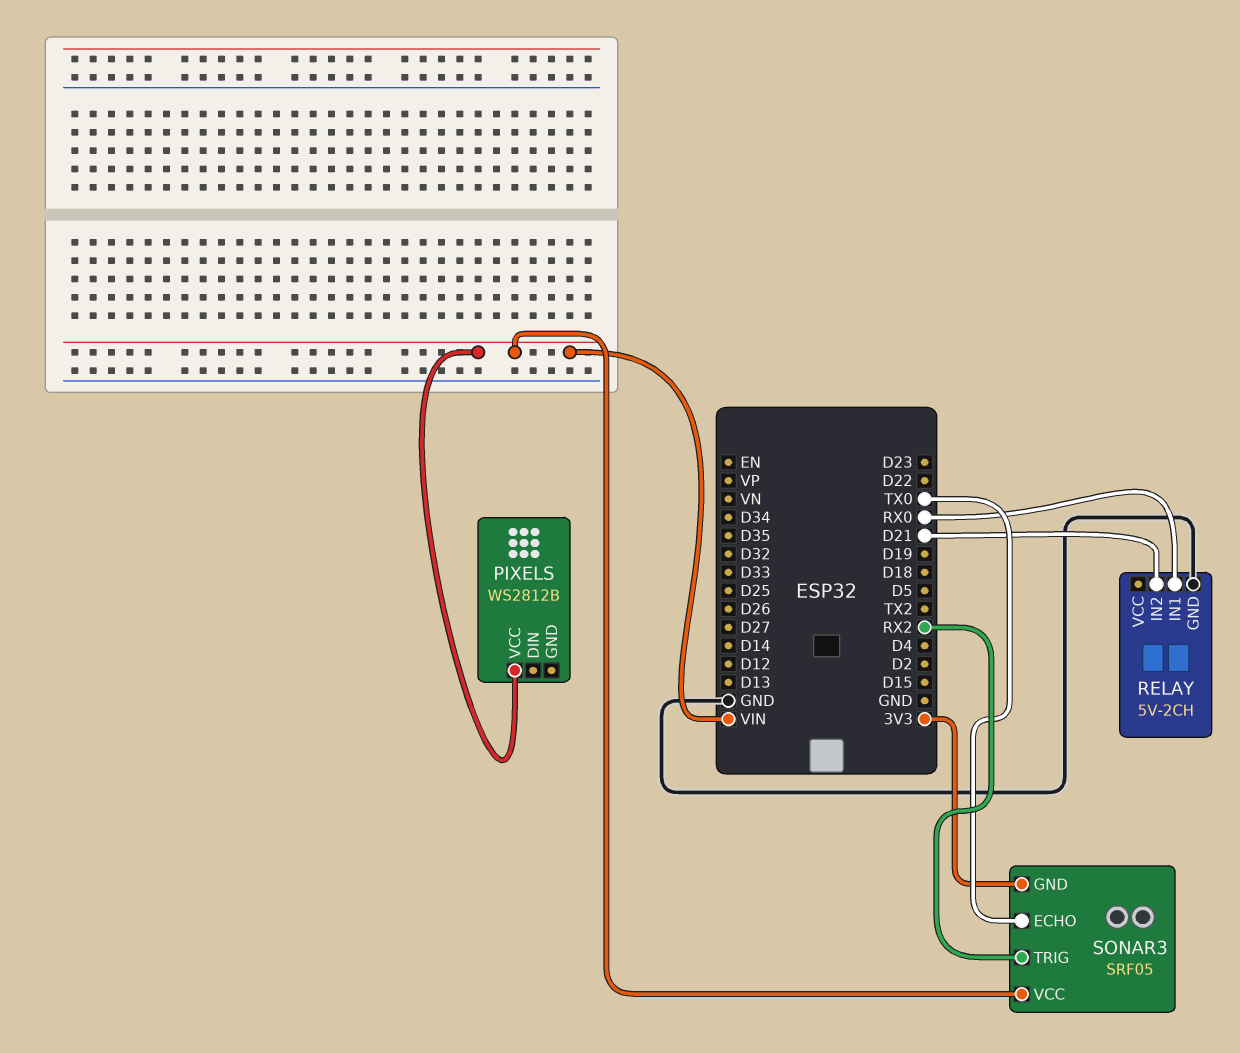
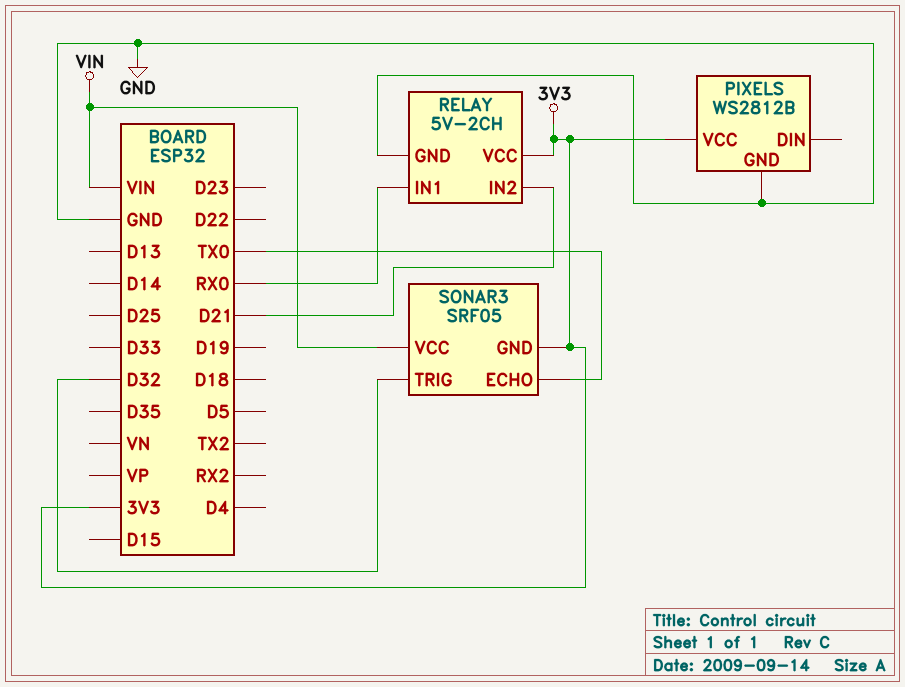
PIXELS pin GND: none -> GND
PIXELS pin VCC: VIN -> 3V3
RELAY pin VCC: none -> 3V3
SONAR3 pin TRIG: RX2 -> D32

